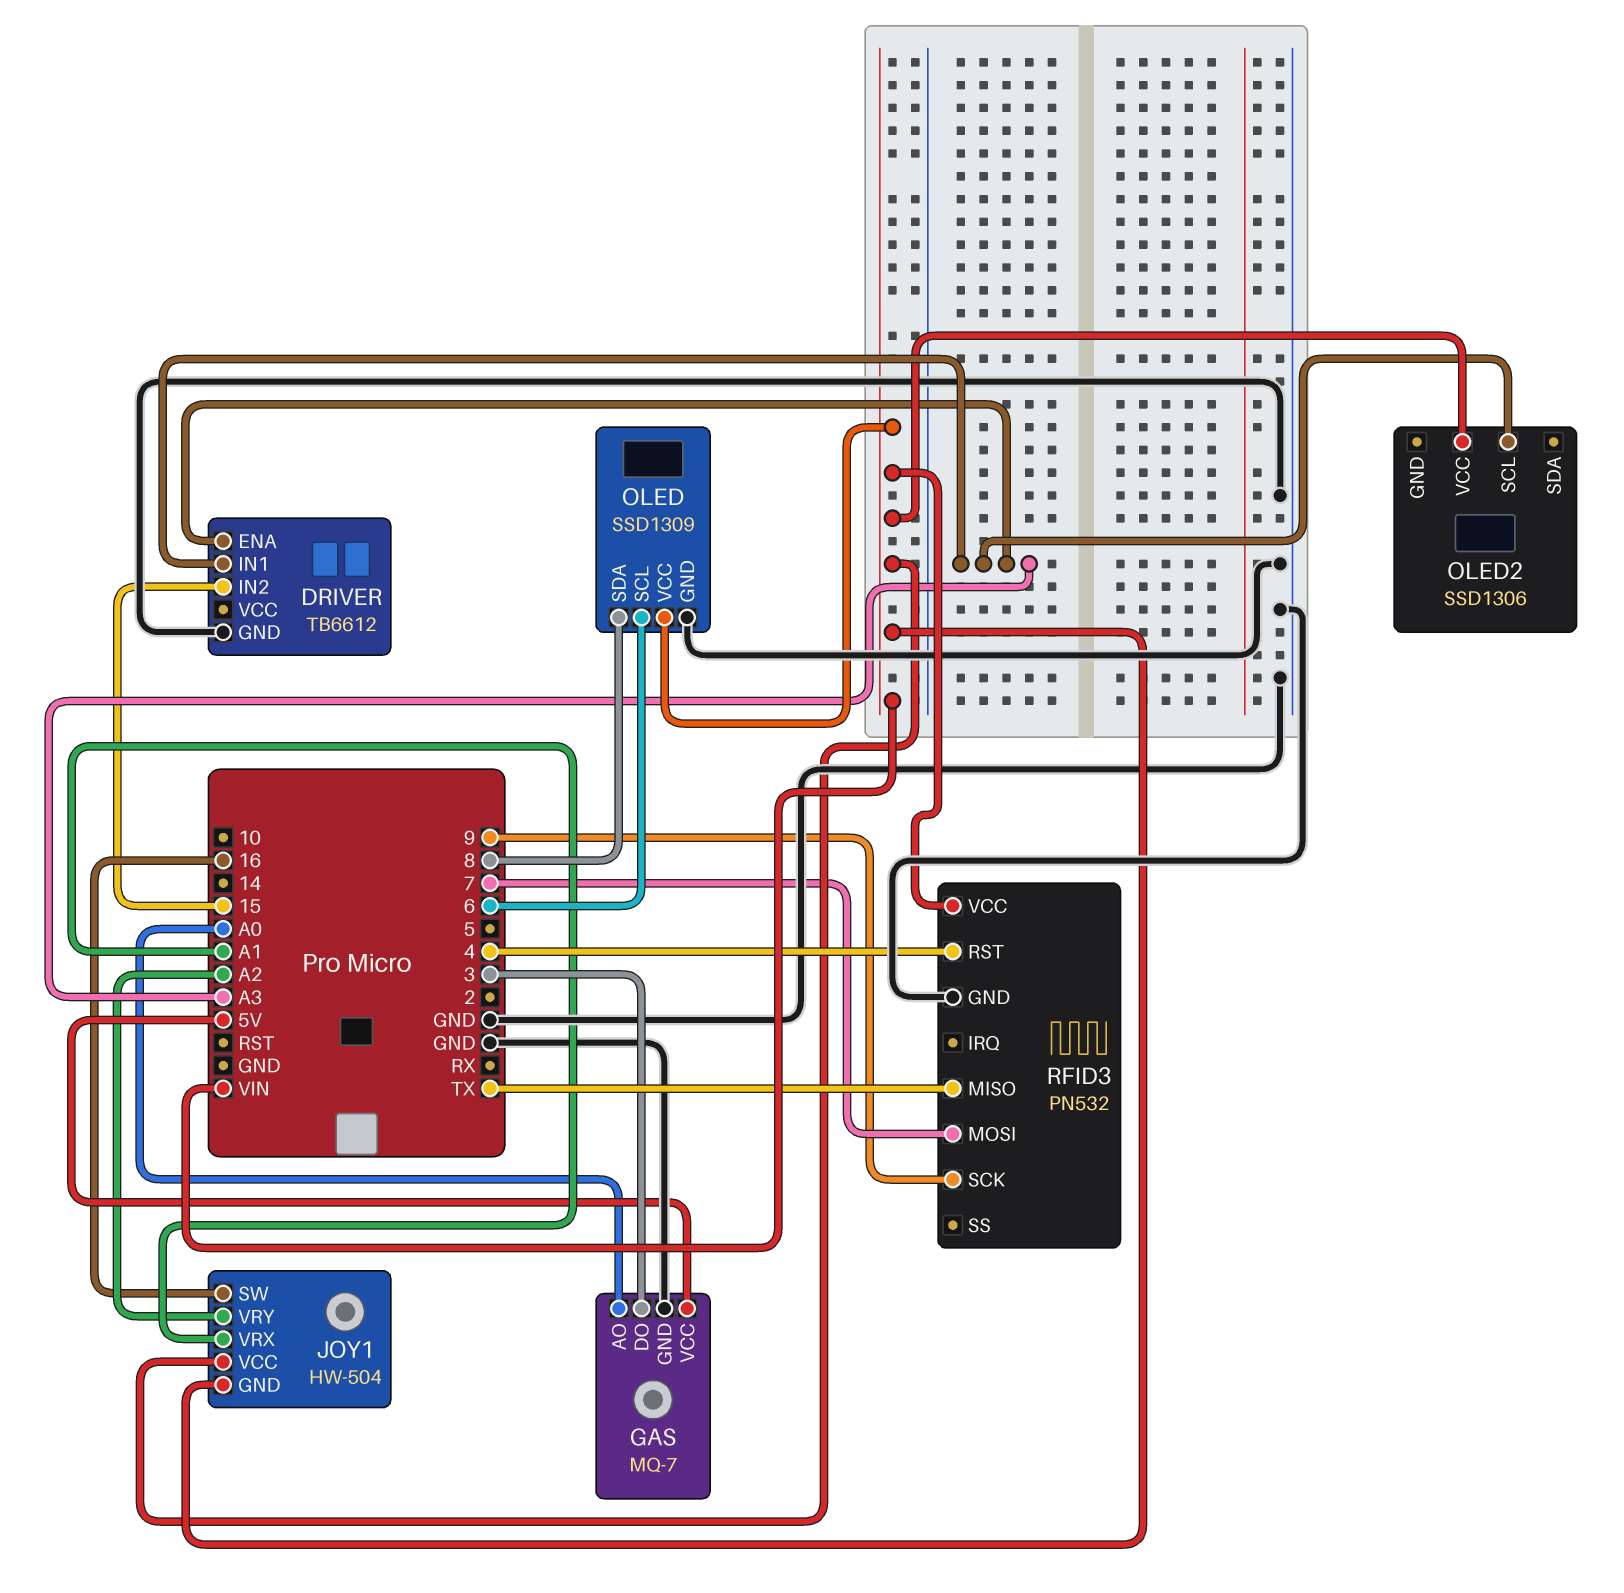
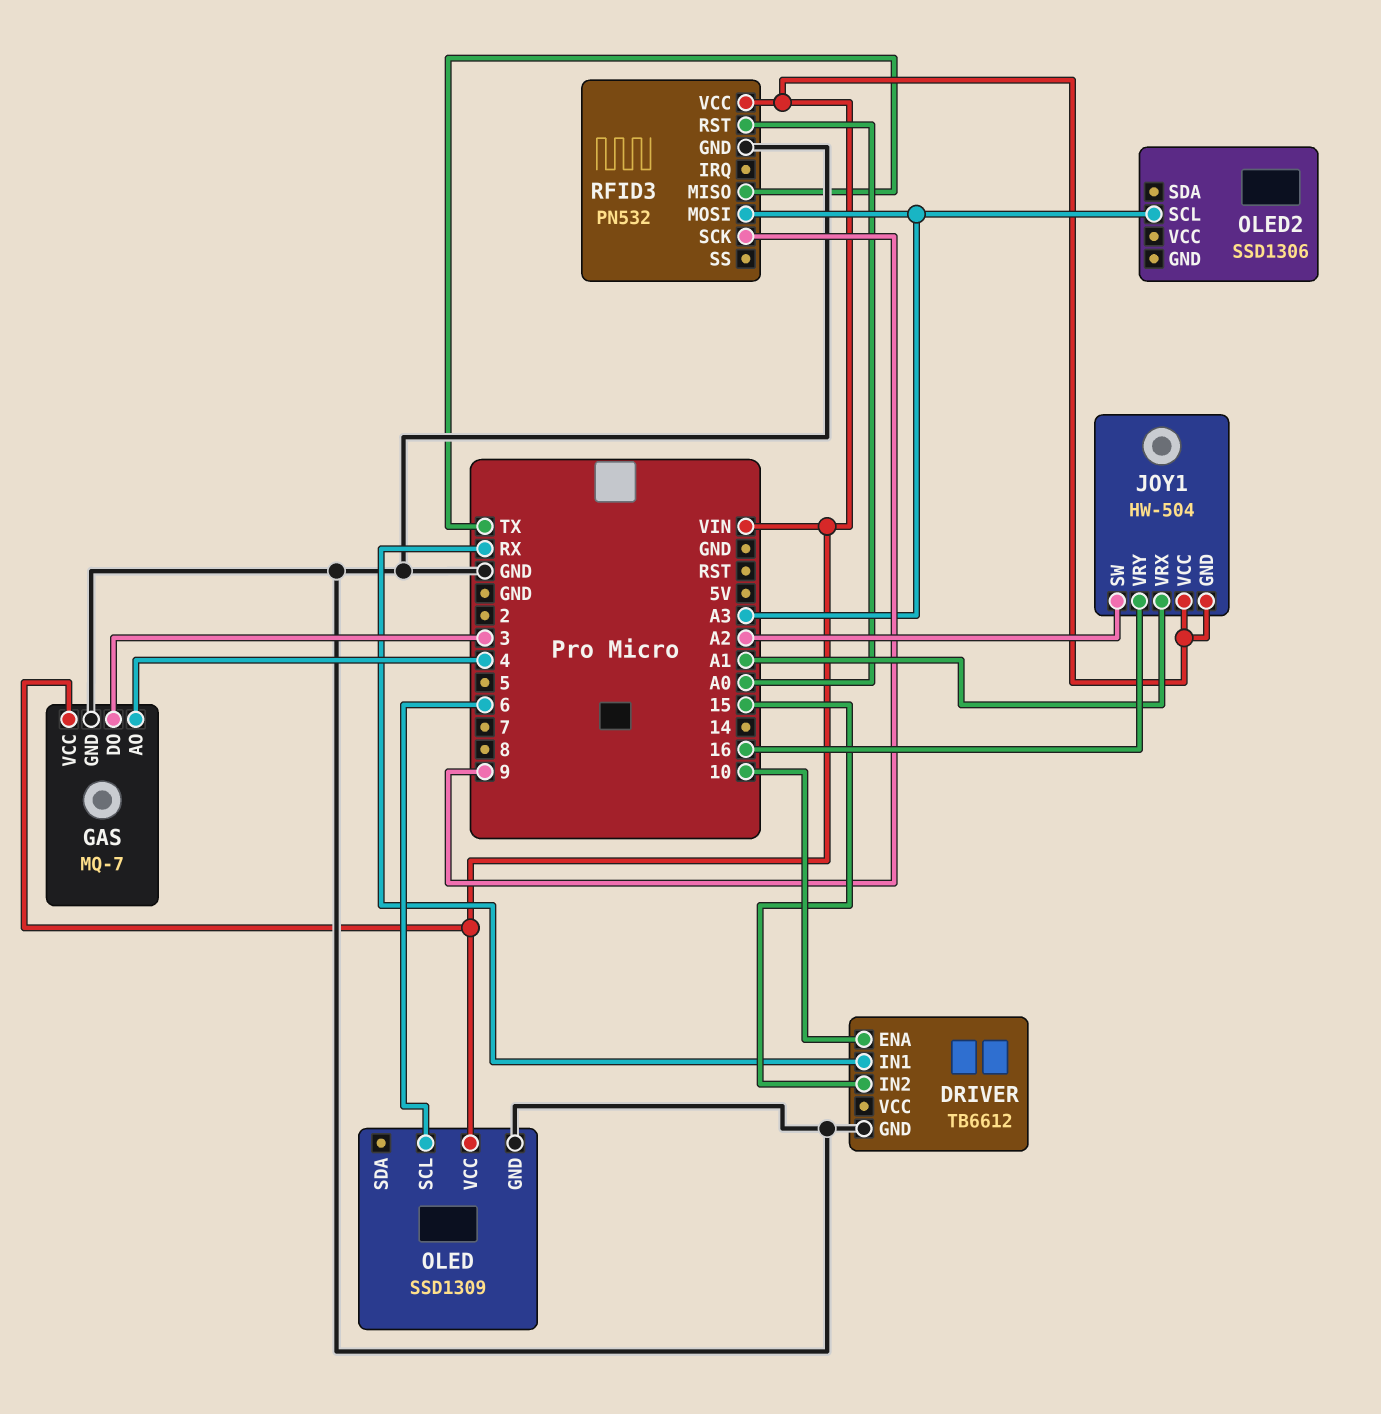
DRIVER pin ENA: A3 -> 10
DRIVER pin IN1: A3 -> RX
GAS pin AO: A0 -> 4
GAS pin VCC: 5V -> VIN
JOY1 pin SW: 16 -> A2
JOY1 pin VRY: A2 -> 16
OLED pin SDA: 8 -> none
OLED2 pin VCC: VIN -> none
RFID3 pin MOSI: 7 -> A3
RFID3 pin RST: 4 -> A0

